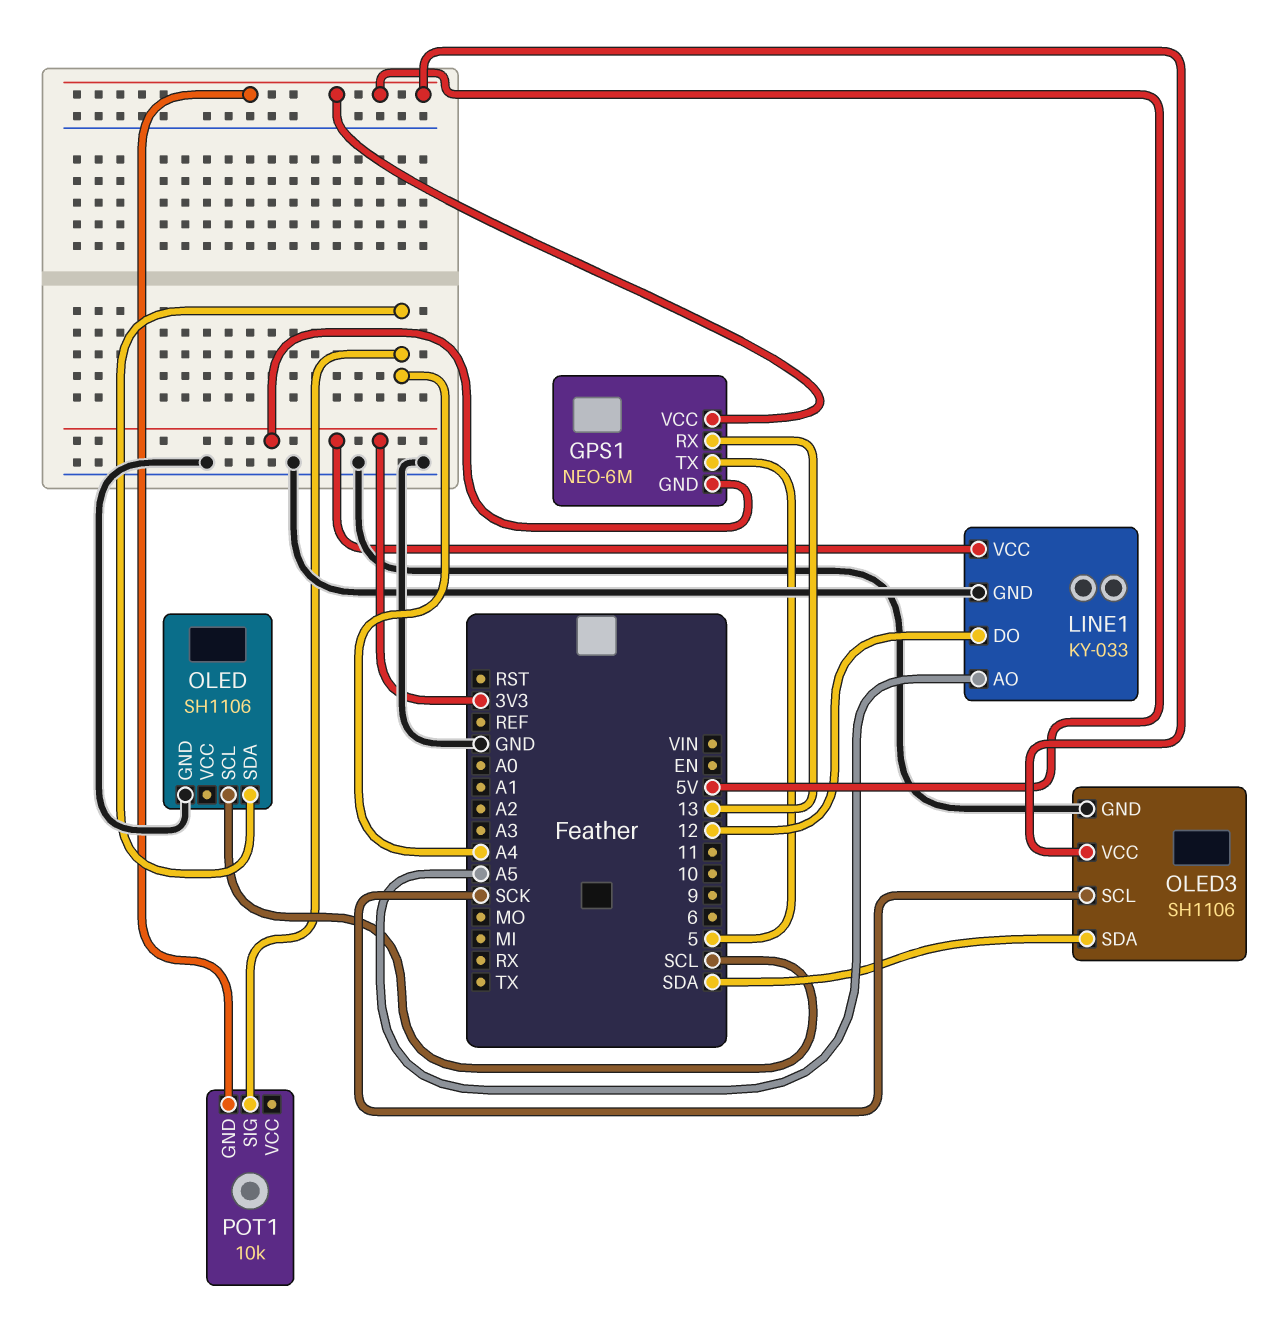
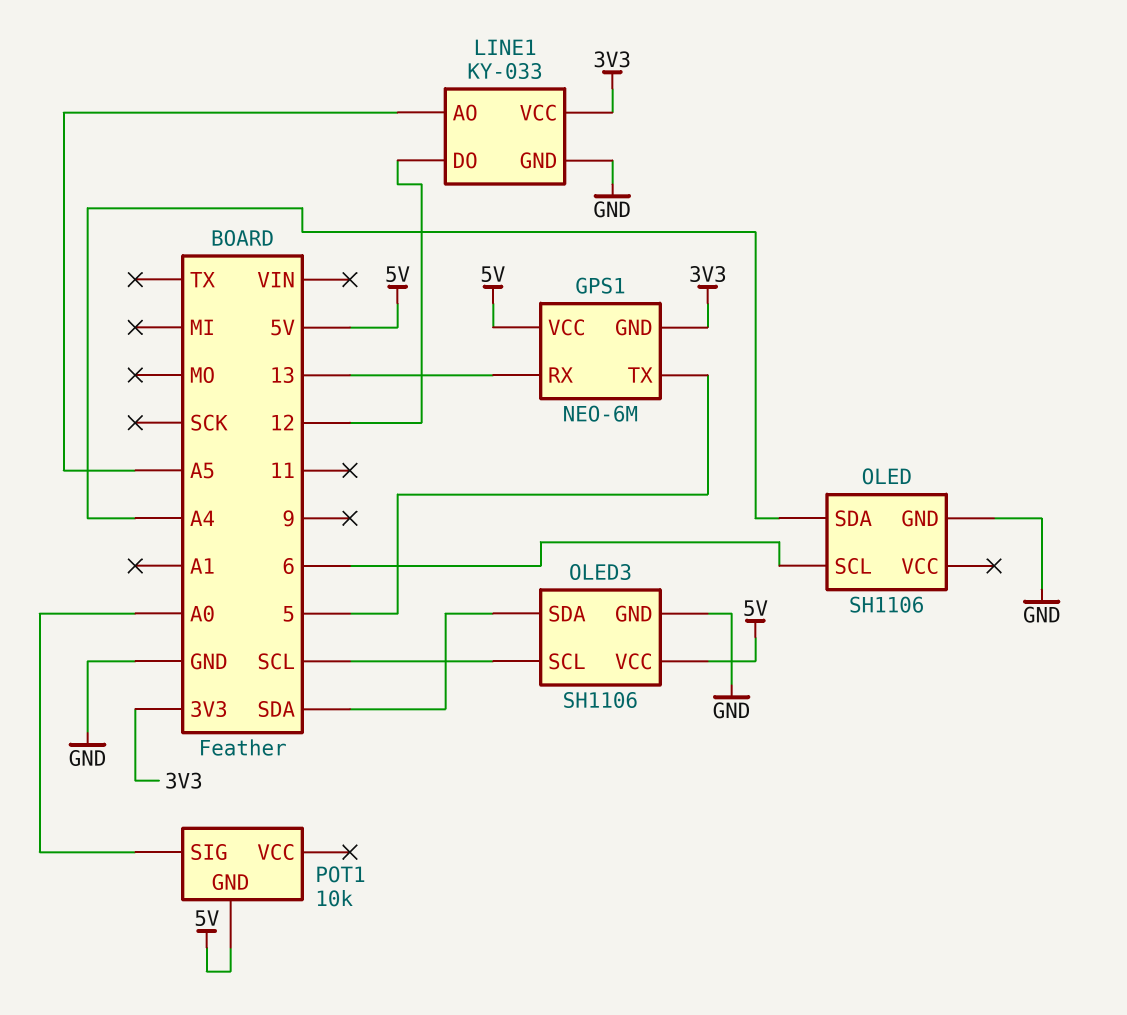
OLED pin SCL: SCL -> 6
OLED3 pin SCL: SCK -> SCL
POT1 pin SIG: A4 -> A0

